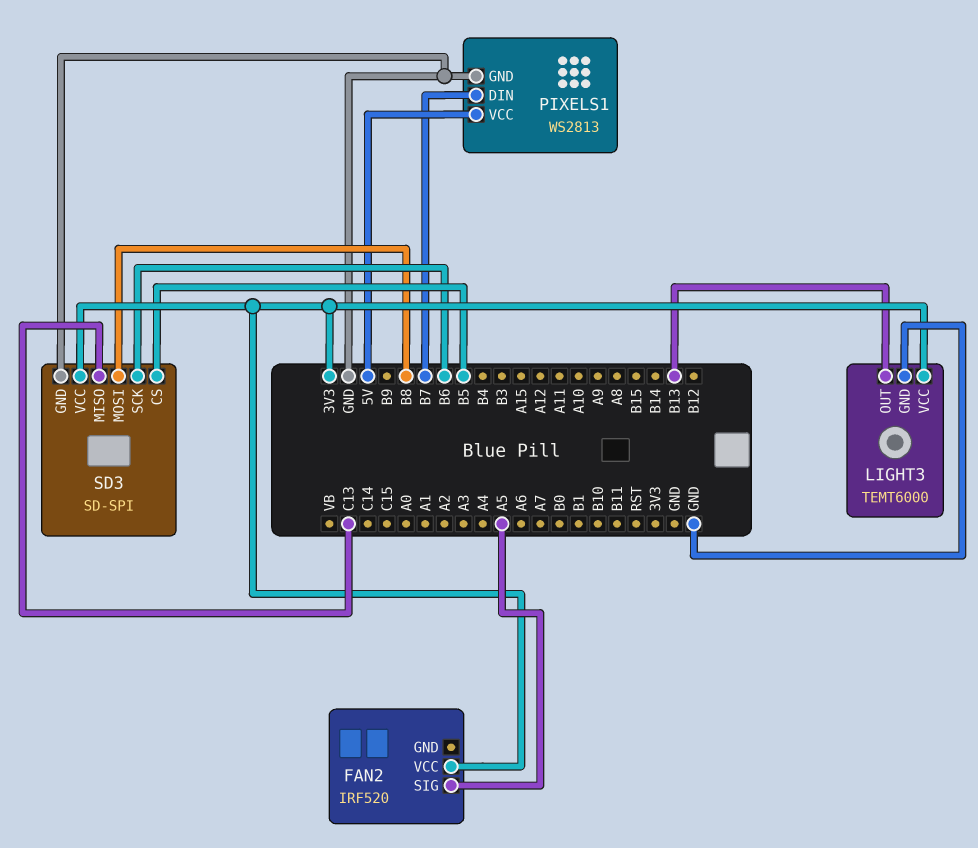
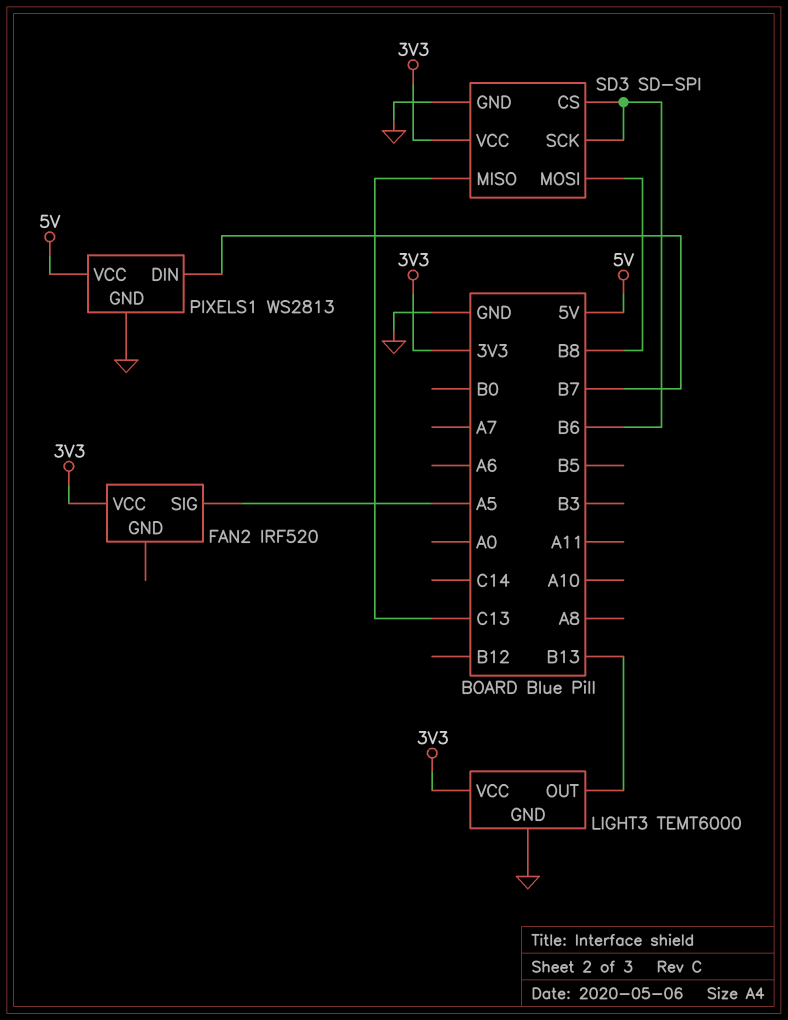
SD3 pin CS: B5 -> B6

